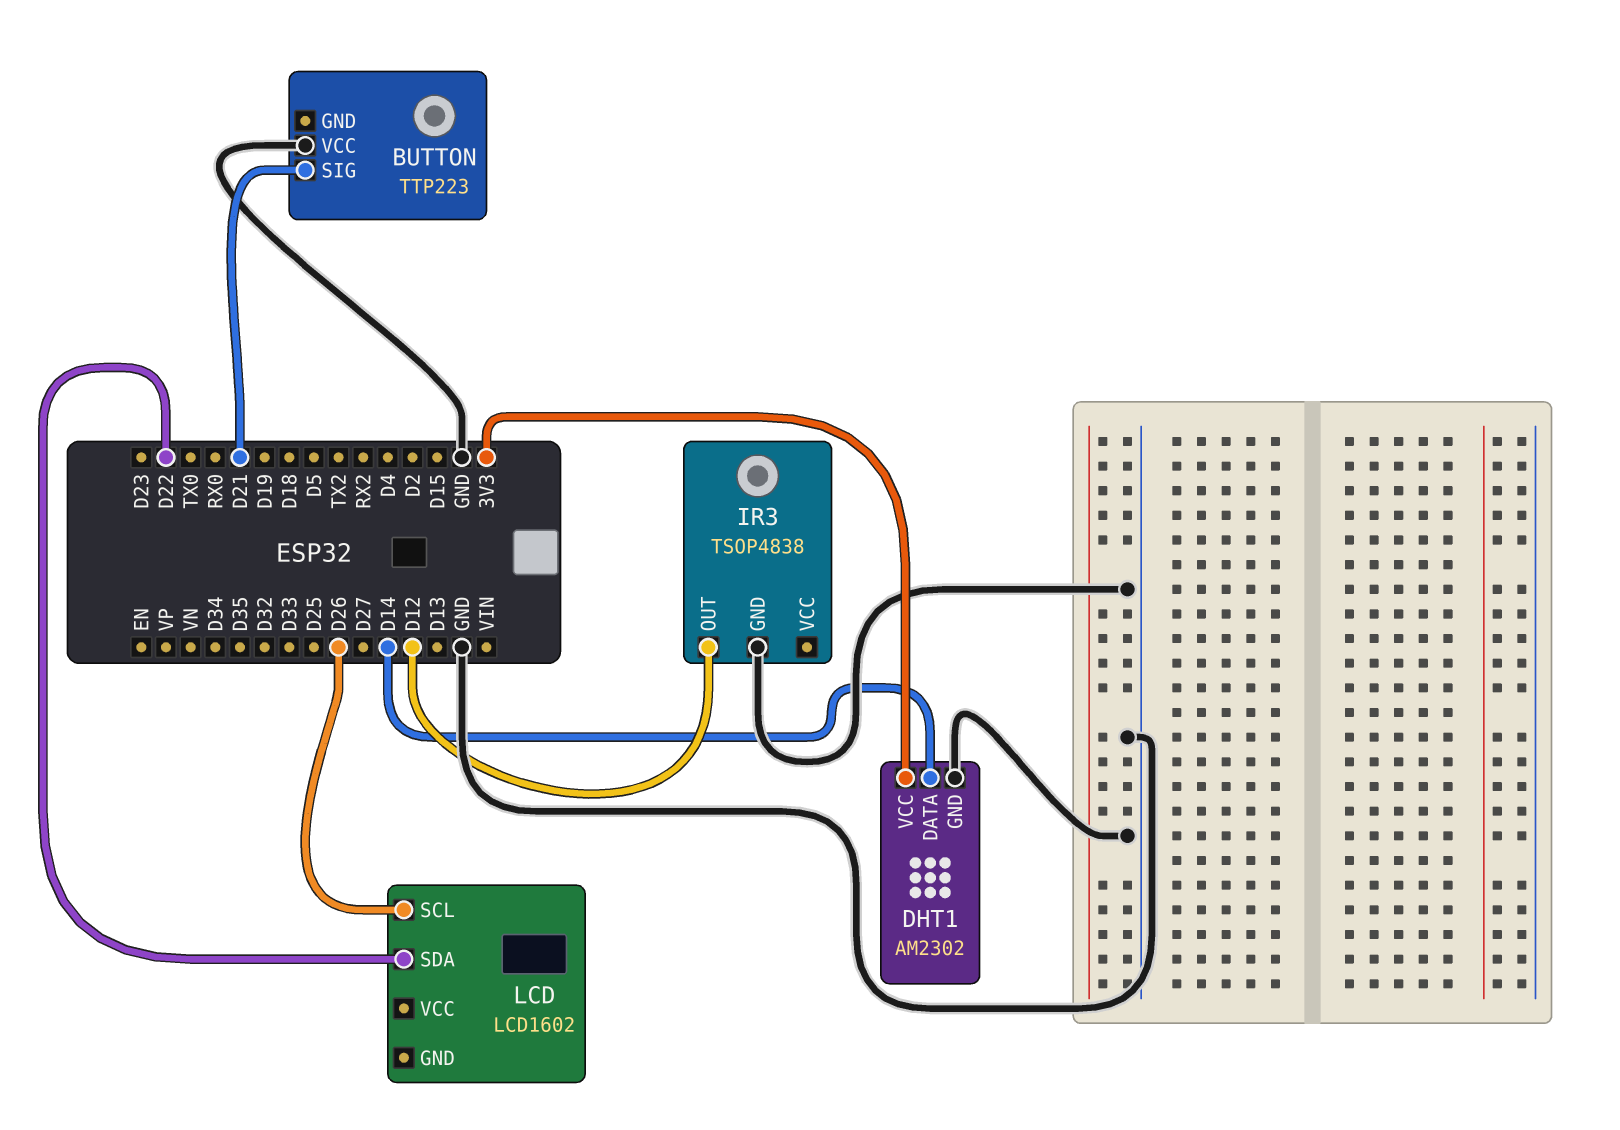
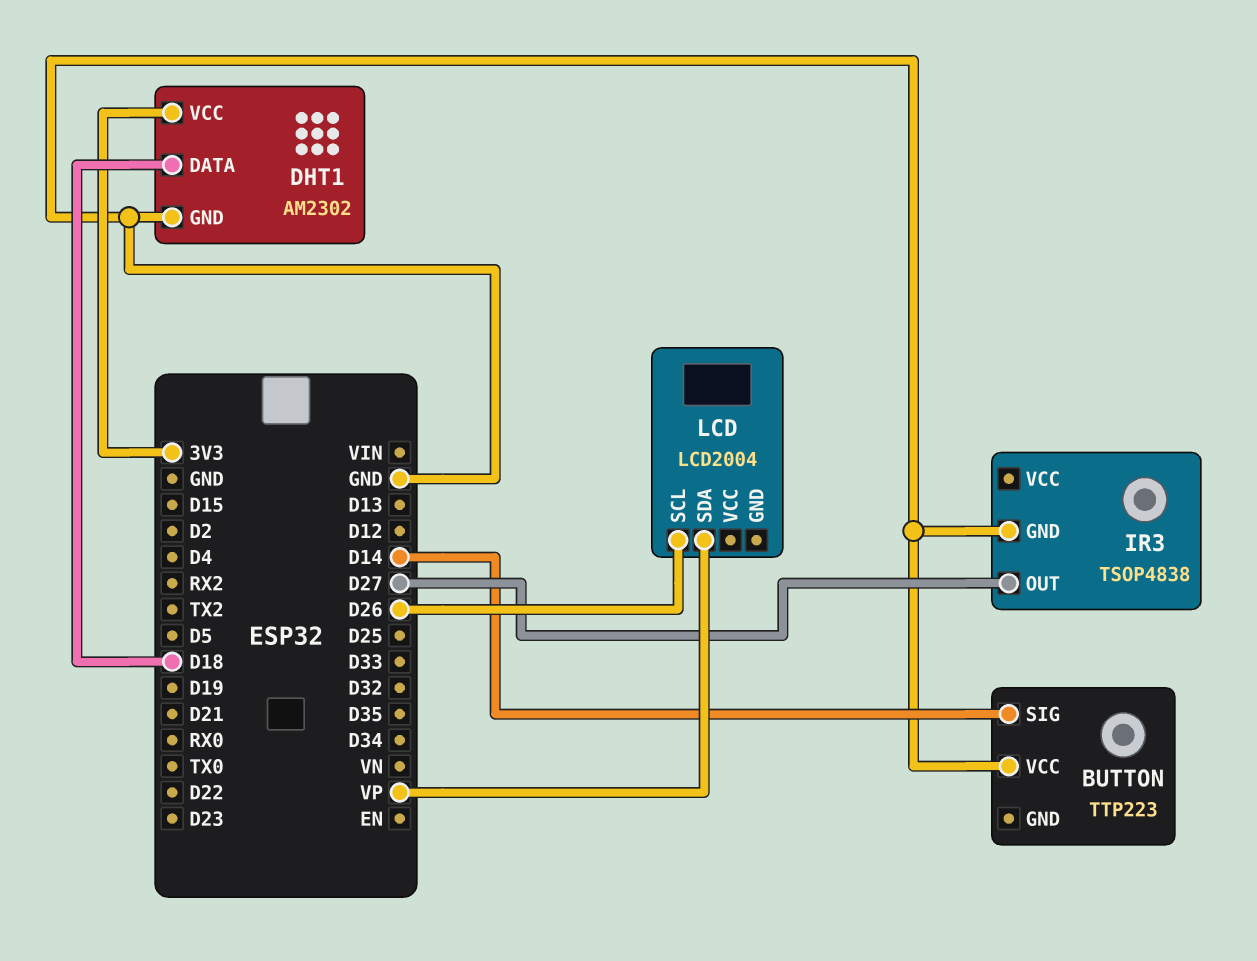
BUTTON pin SIG: D21 -> D14
DHT1 pin DATA: D14 -> D18
IR3 pin OUT: D12 -> D27
LCD: LCD1602 -> LCD2004
LCD pin SDA: D22 -> VP

